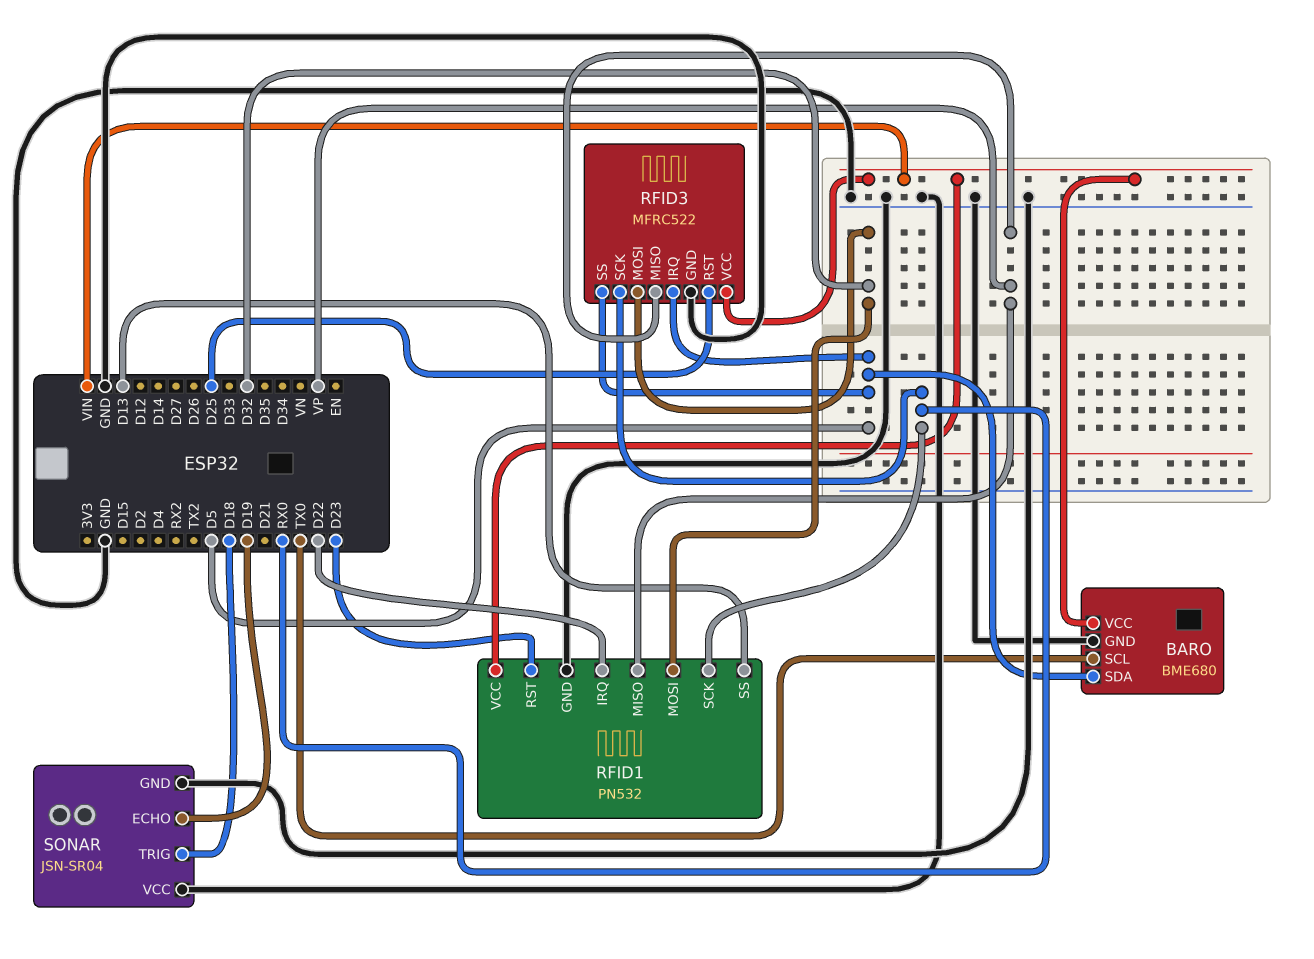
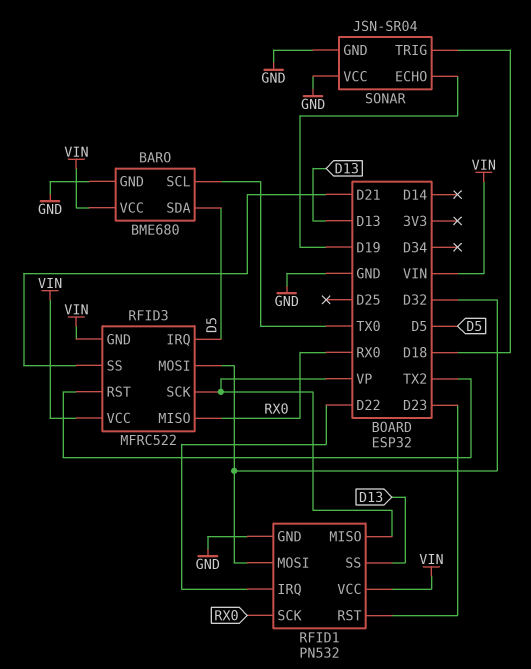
RFID3 pin GND: GND -> VIN
RFID3 pin MISO: VP -> RX0
RFID3 pin RST: D25 -> TX2
RFID3 pin SCK: RX0 -> VP
RFID3 pin SS: D5 -> D21

